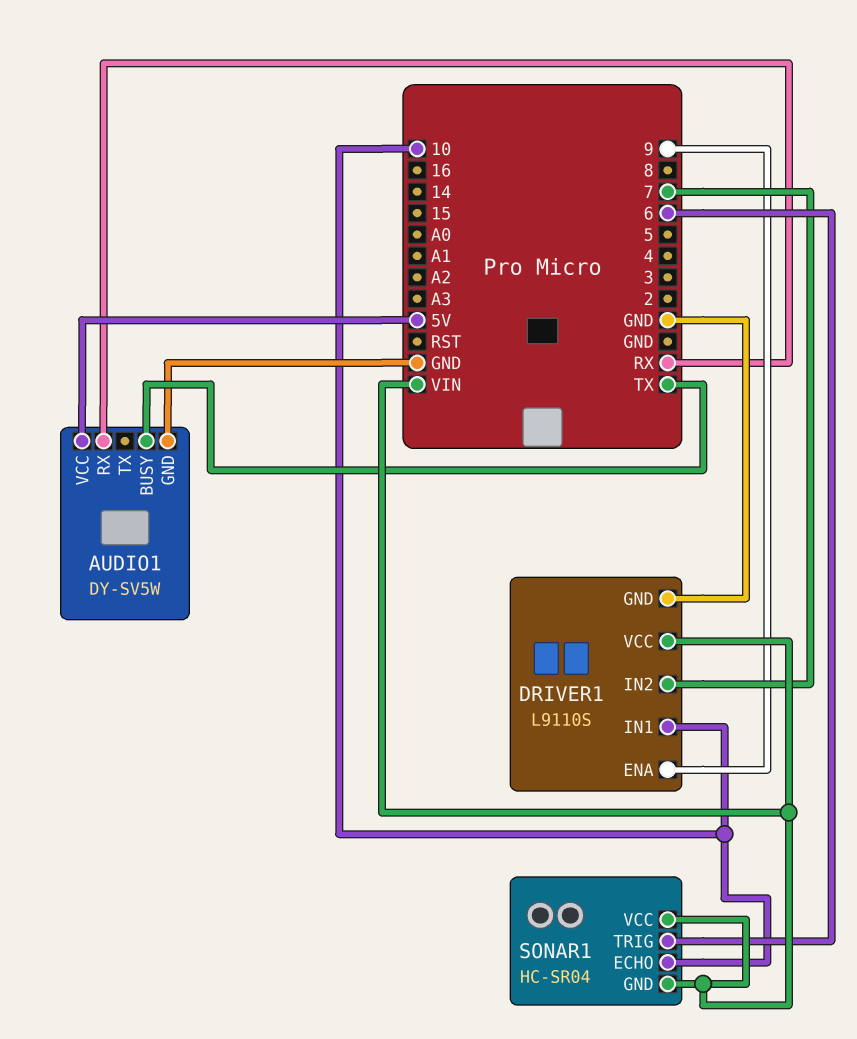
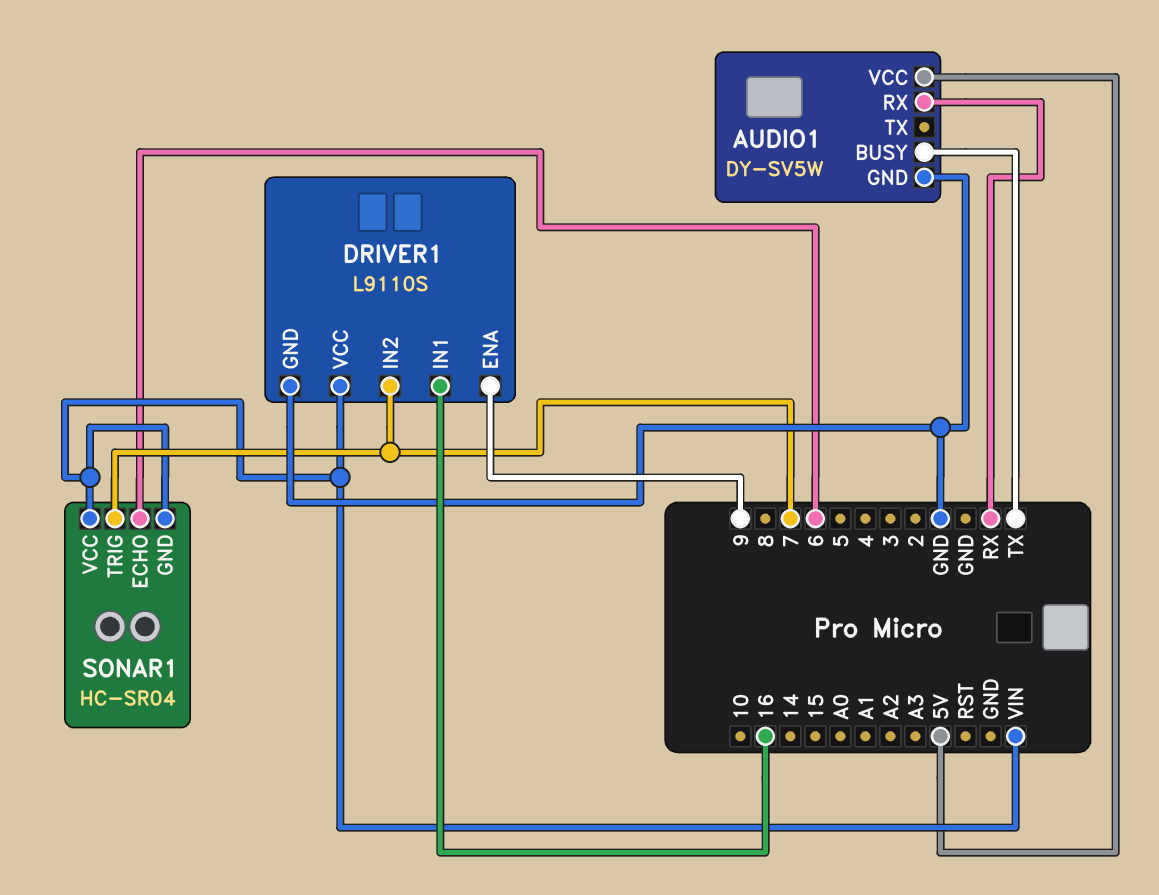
DRIVER1 pin IN1: 10 -> 16
SONAR1 pin ECHO: 10 -> 6
SONAR1 pin TRIG: 6 -> 7

